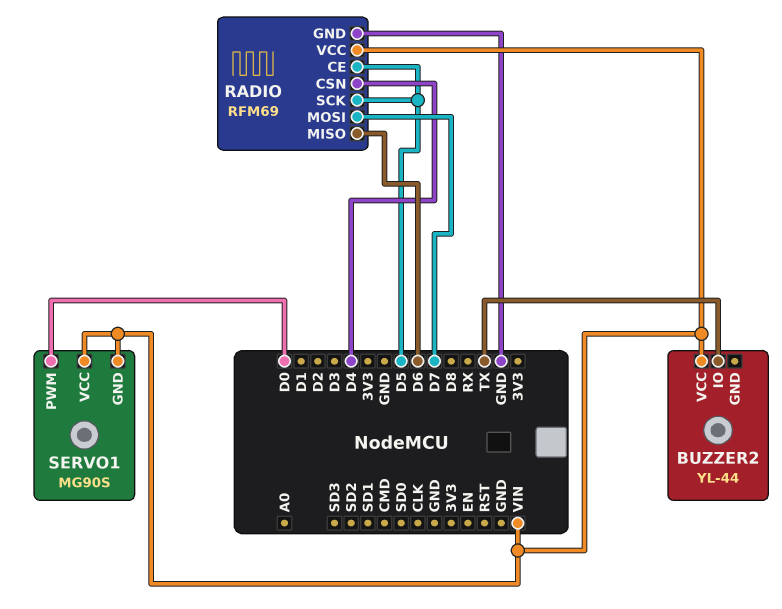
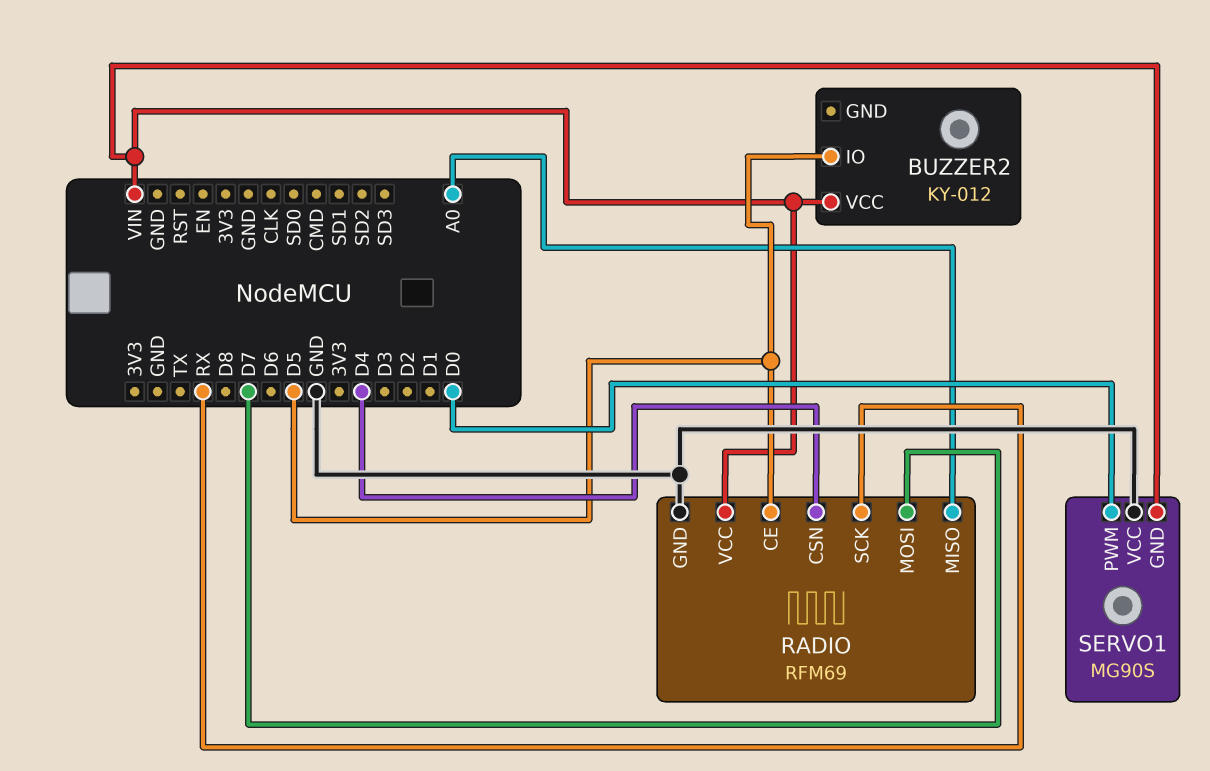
BUZZER2: YL-44 -> KY-012
BUZZER2 pin IO: TX -> D5
RADIO pin MISO: D6 -> A0
RADIO pin SCK: D5 -> RX
SERVO1 pin VCC: VIN -> GND

